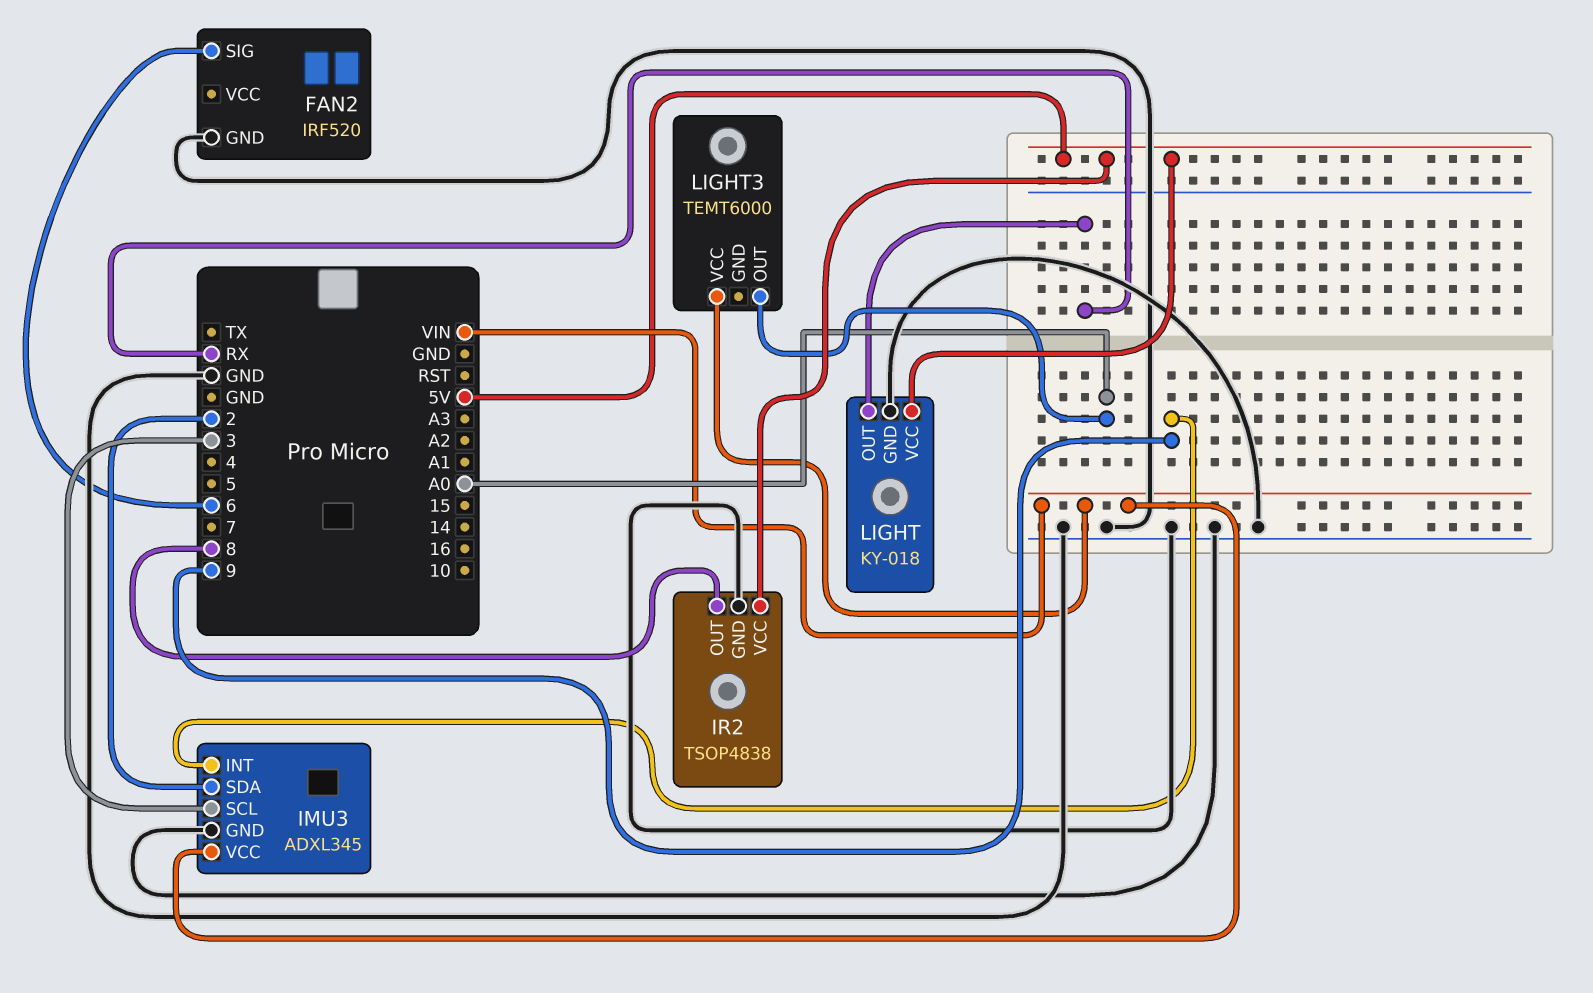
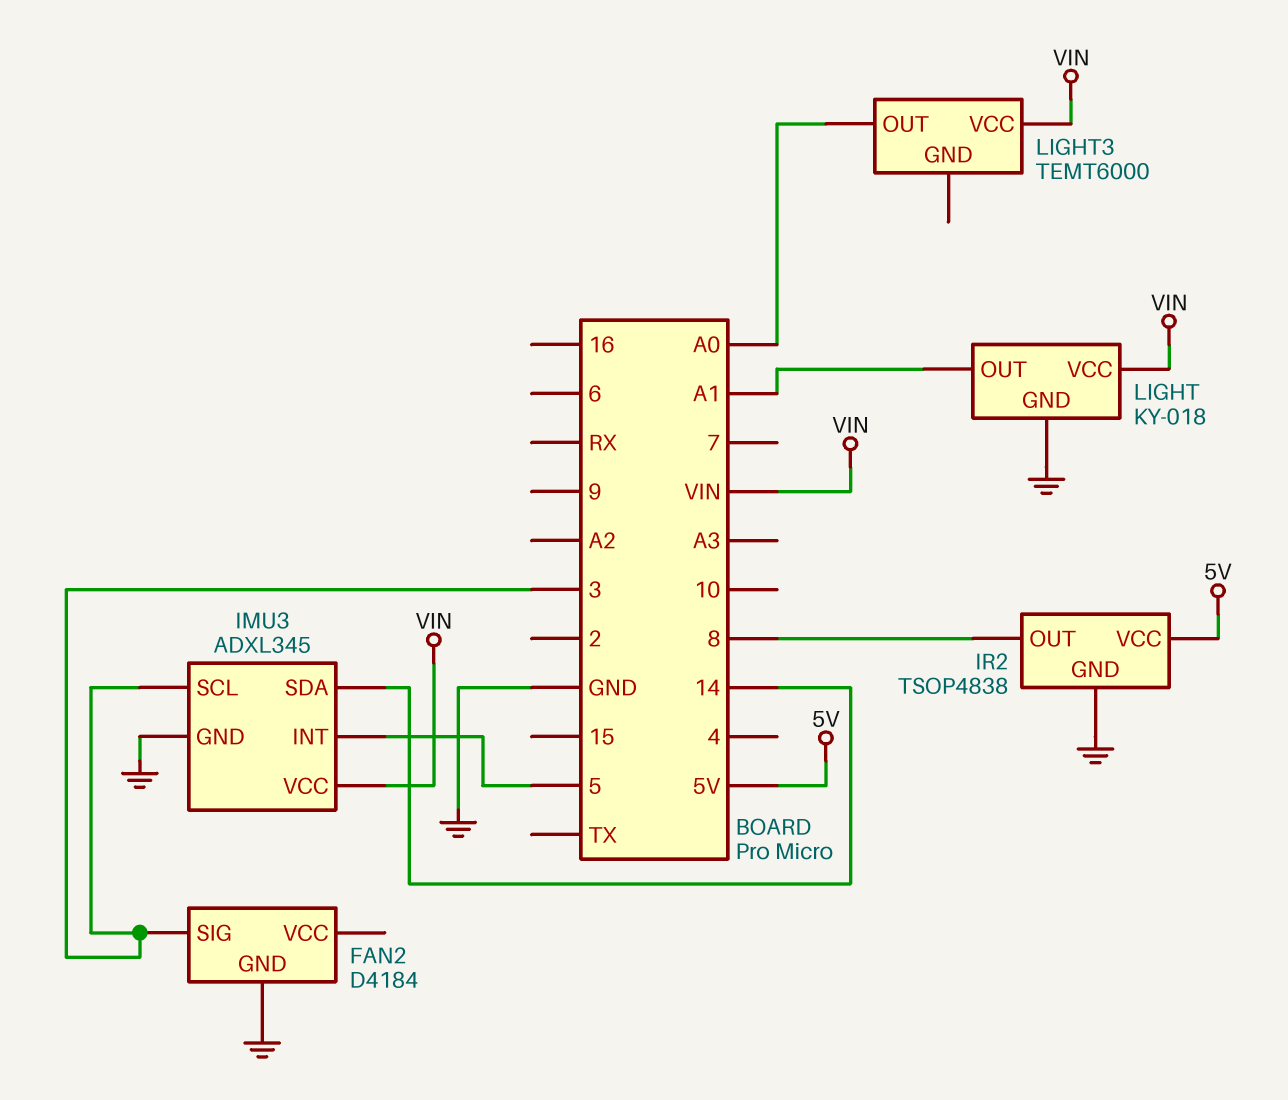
FAN2: IRF520 -> D4184
FAN2 pin SIG: 6 -> 3
IMU3 pin INT: 9 -> 5
IMU3 pin SDA: 2 -> 14
LIGHT pin OUT: RX -> A1
LIGHT pin VCC: 5V -> VIN

